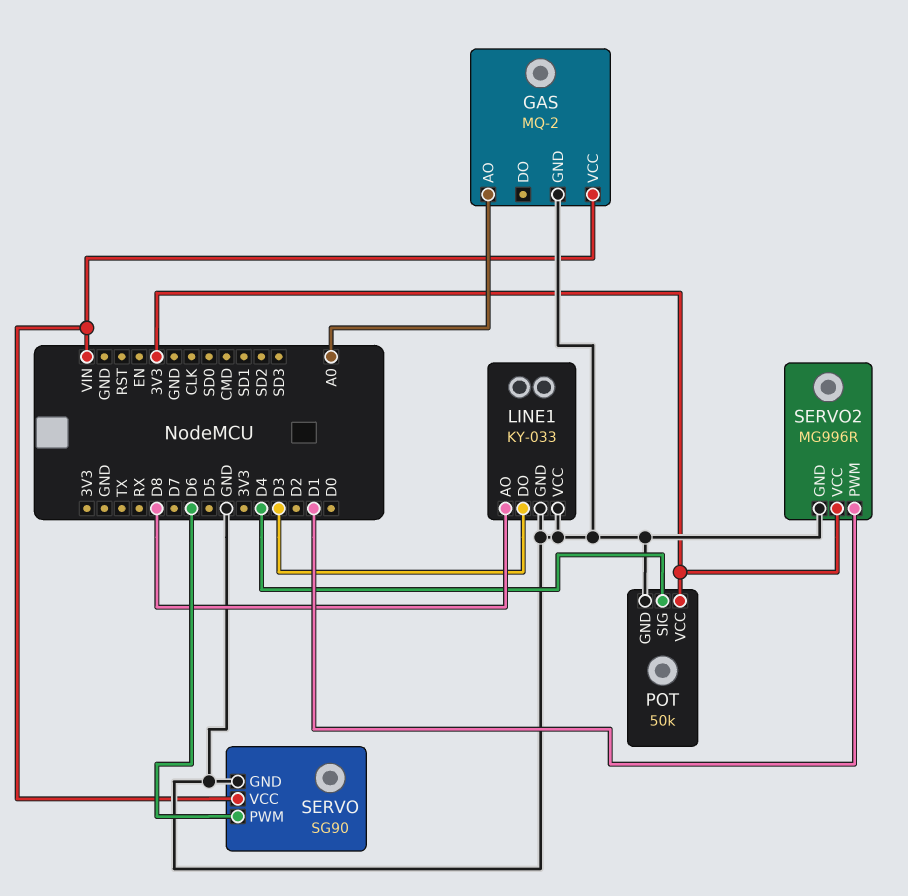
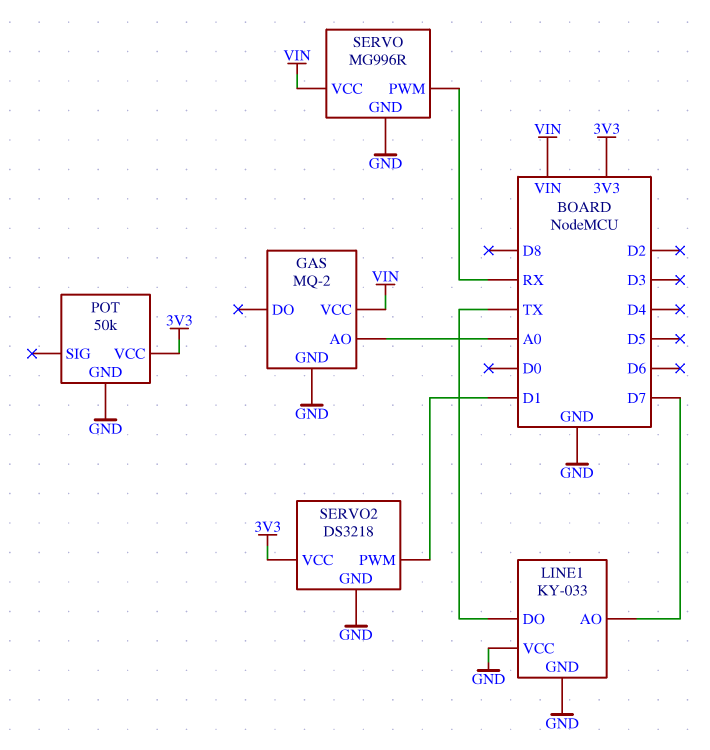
LINE1 pin AO: D8 -> D7
LINE1 pin DO: D3 -> TX
POT pin SIG: D4 -> none
SERVO: SG90 -> MG996R
SERVO pin PWM: D6 -> RX
SERVO2: MG996R -> DS3218

